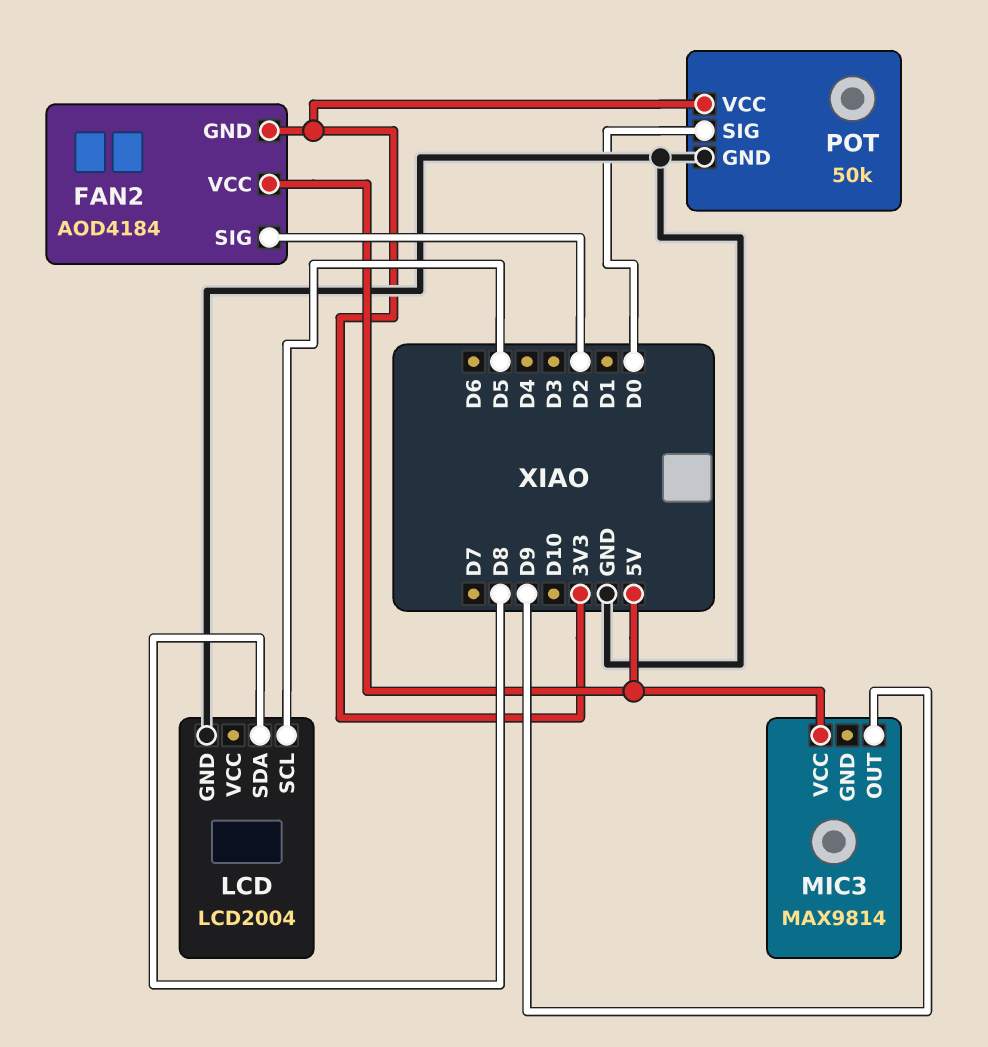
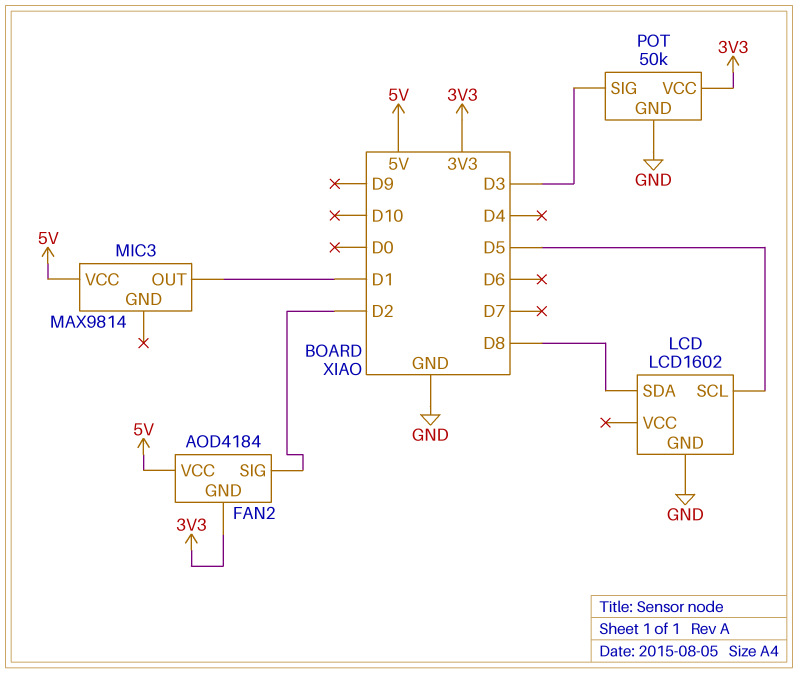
LCD: LCD2004 -> LCD1602
MIC3 pin OUT: D9 -> D1
POT pin SIG: D0 -> D3

